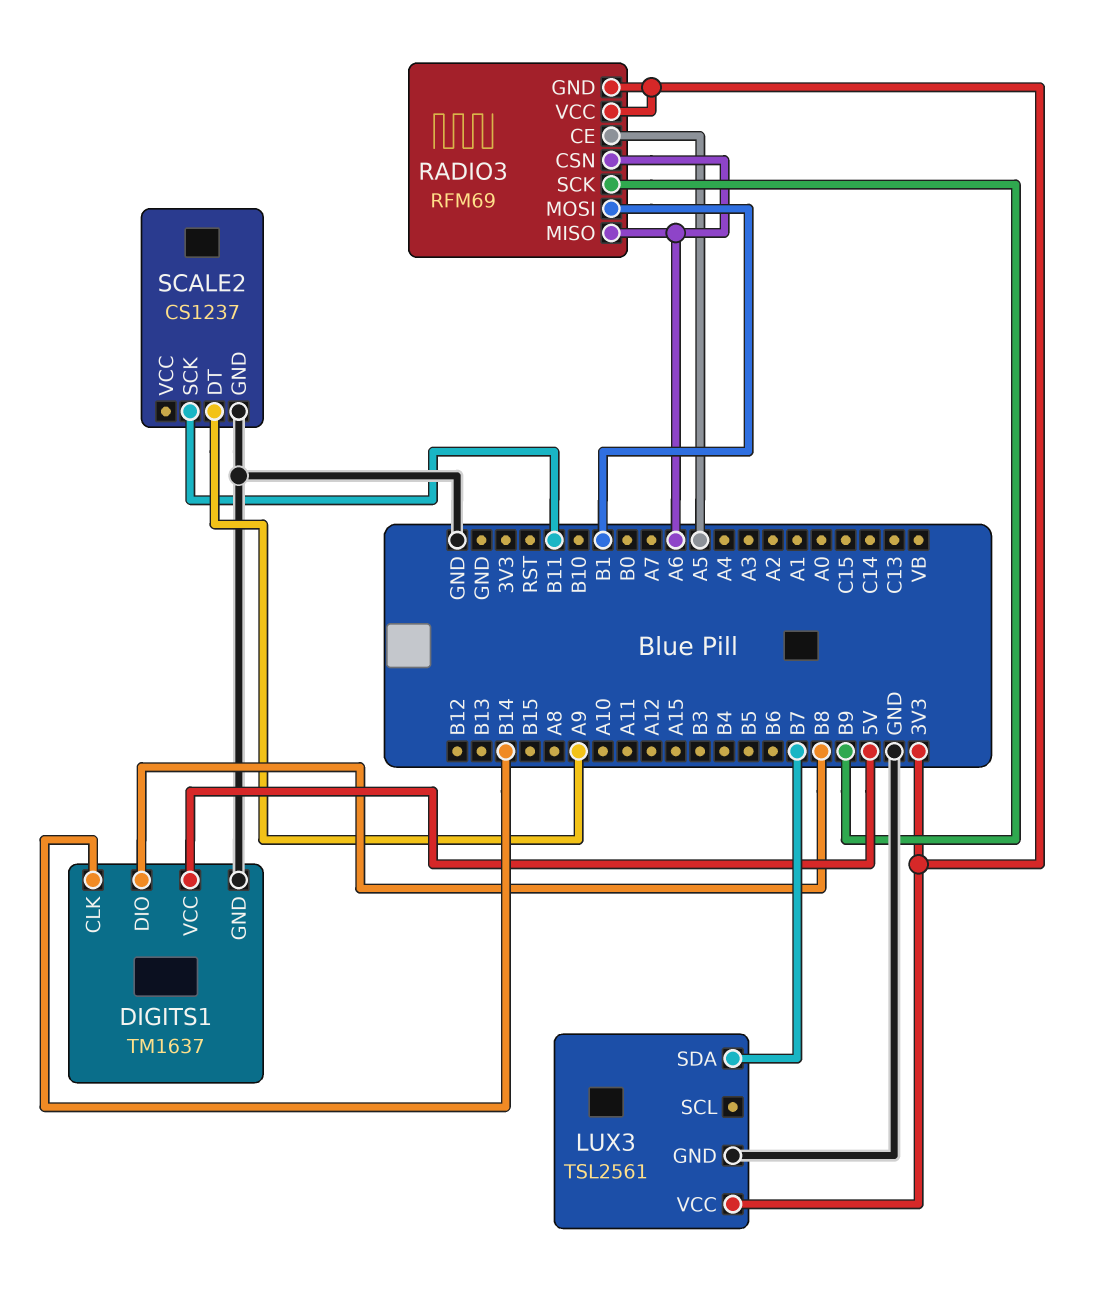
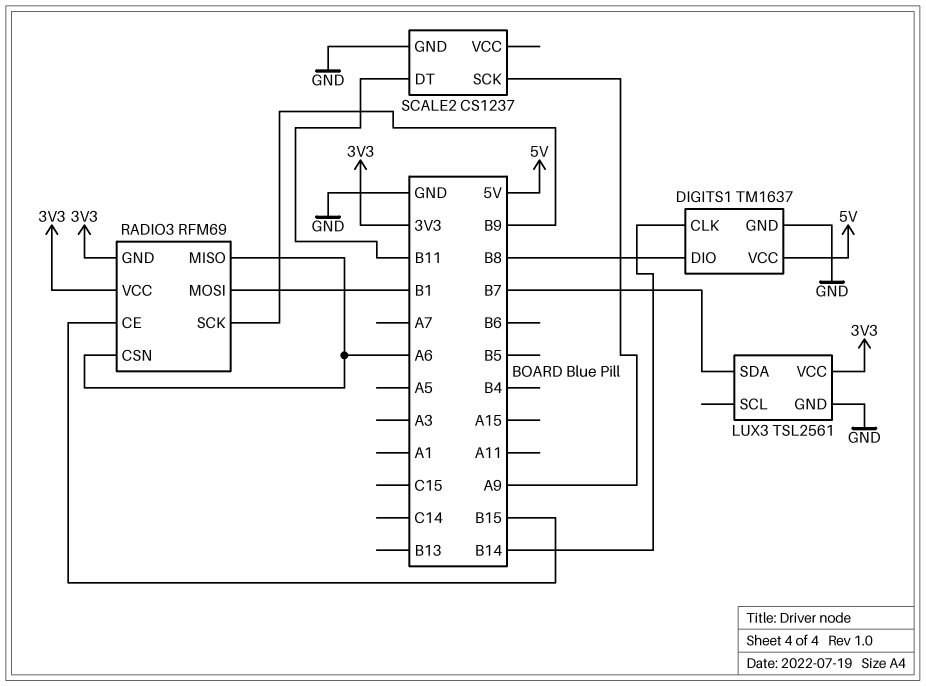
RADIO3 pin CE: A5 -> B15
SCALE2 pin DT: A9 -> B11
SCALE2 pin SCK: B11 -> A9

